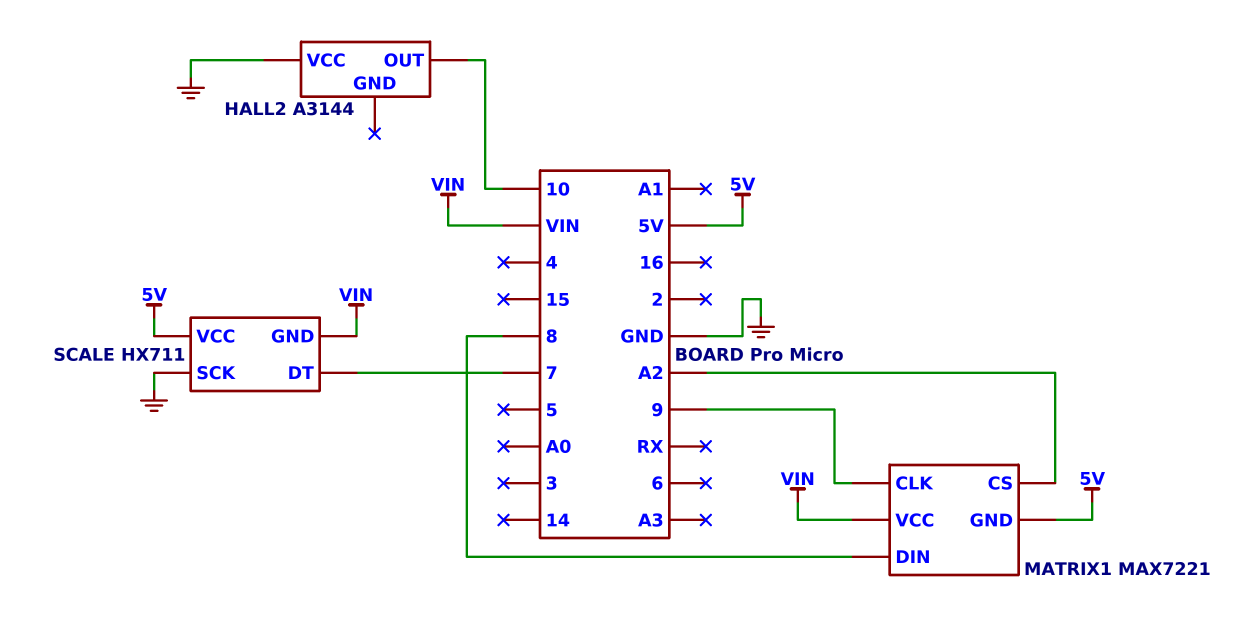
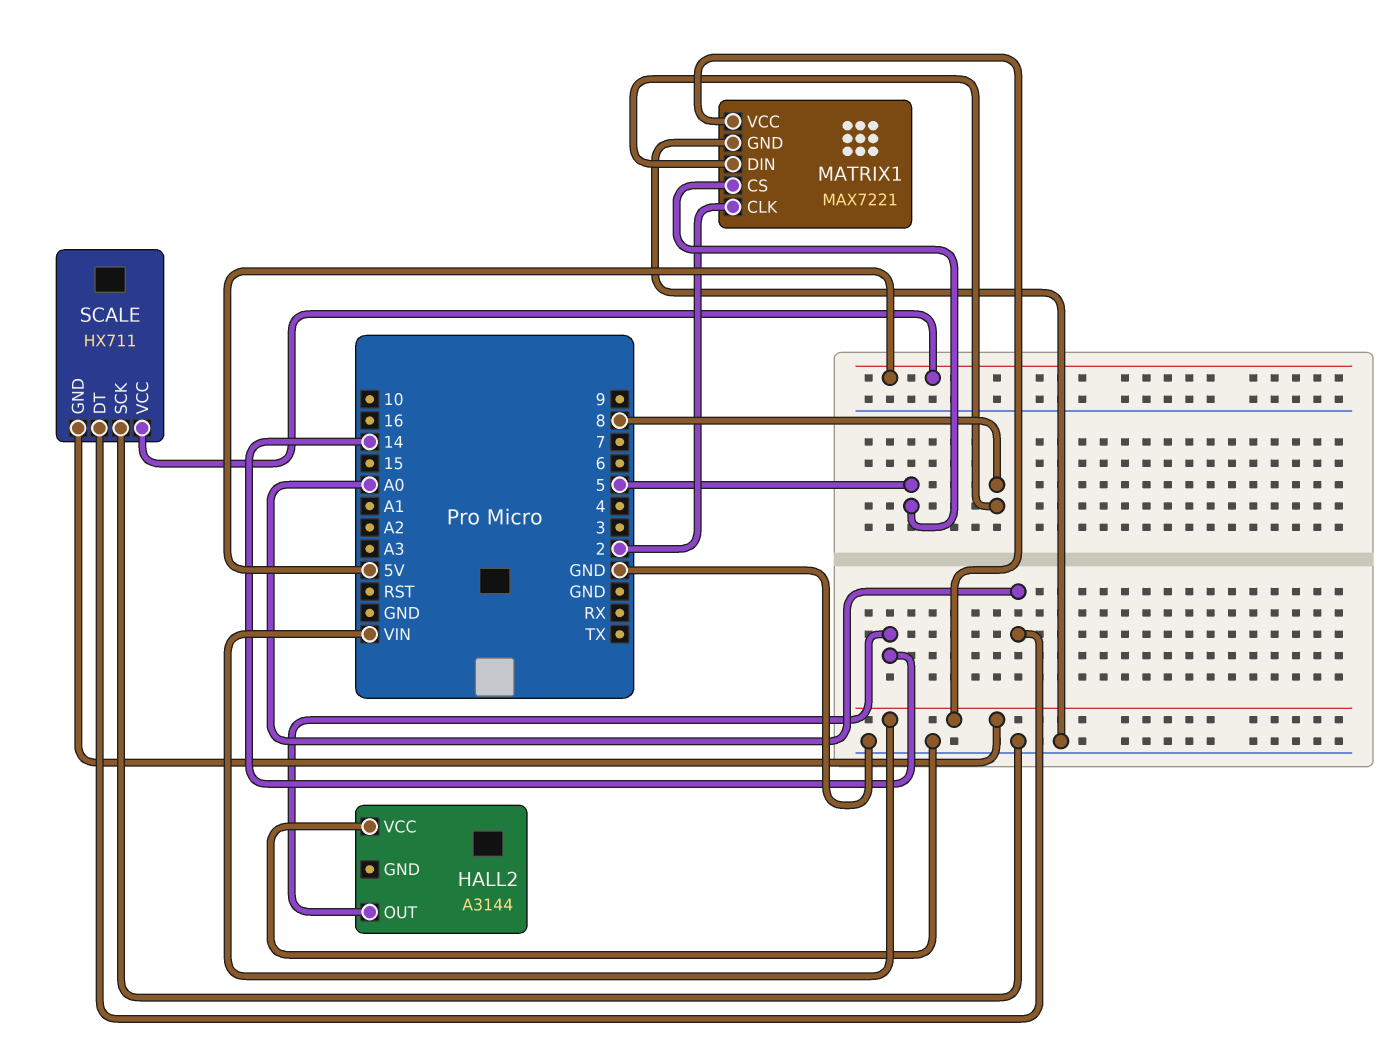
HALL2 pin OUT: 10 -> 14
MATRIX1 pin CLK: 9 -> 2
MATRIX1 pin CS: A2 -> 5
MATRIX1 pin GND: 5V -> GND
SCALE pin DT: 7 -> A0

